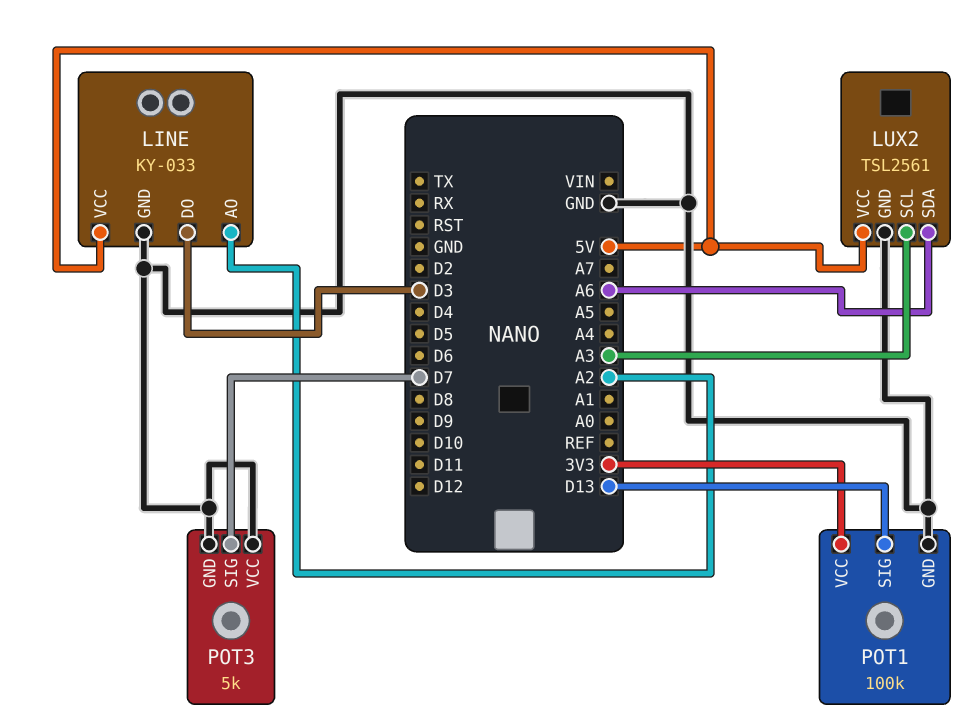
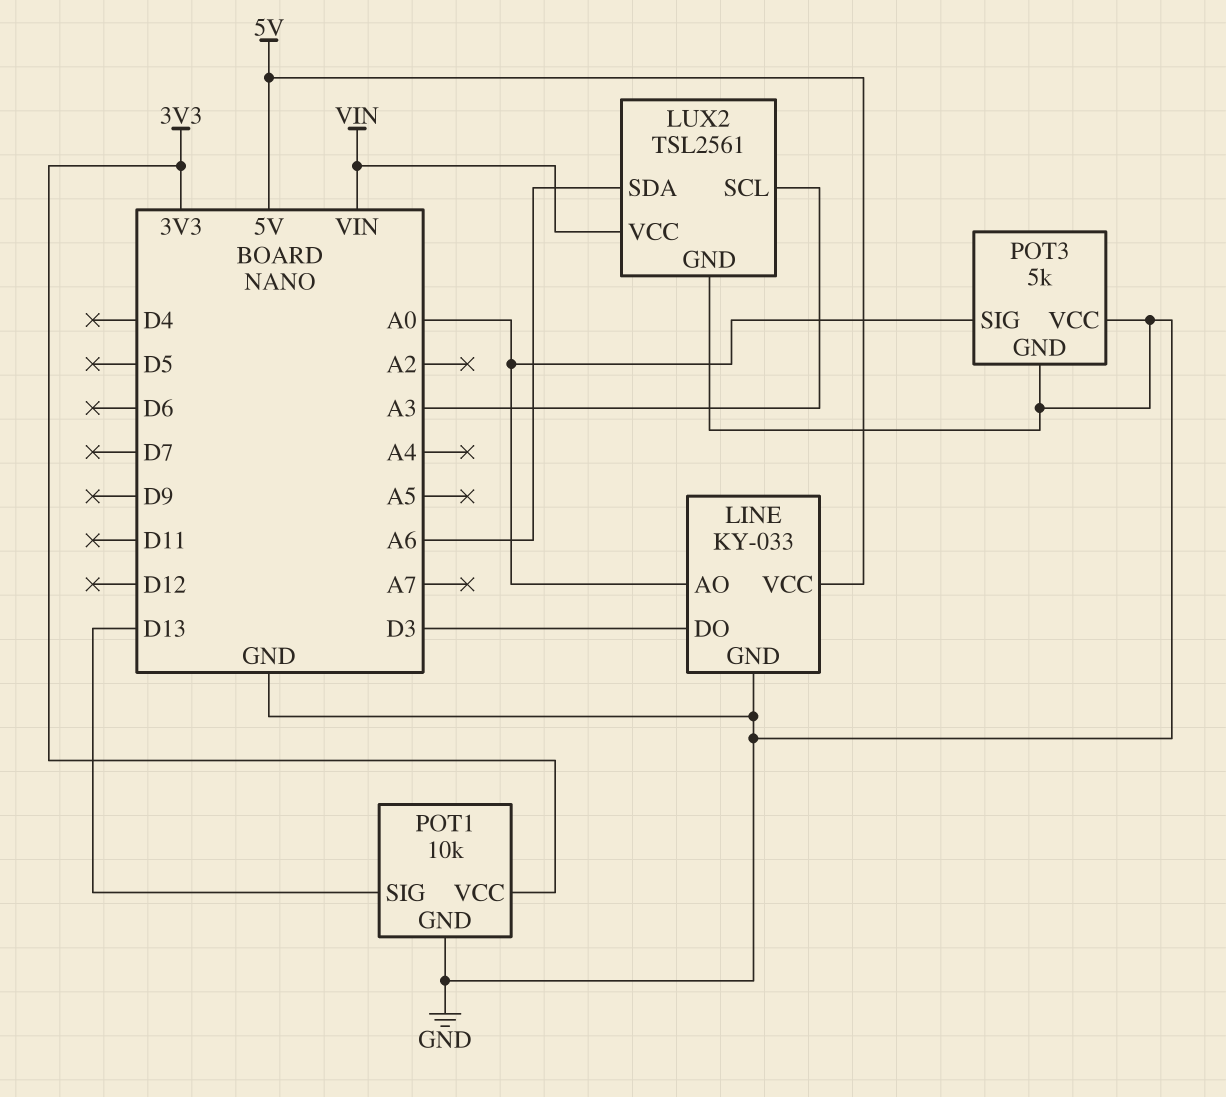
LINE pin AO: A2 -> A0
LUX2 pin VCC: 5V -> VIN
POT1: 100k -> 10k
POT3 pin SIG: D7 -> A0

